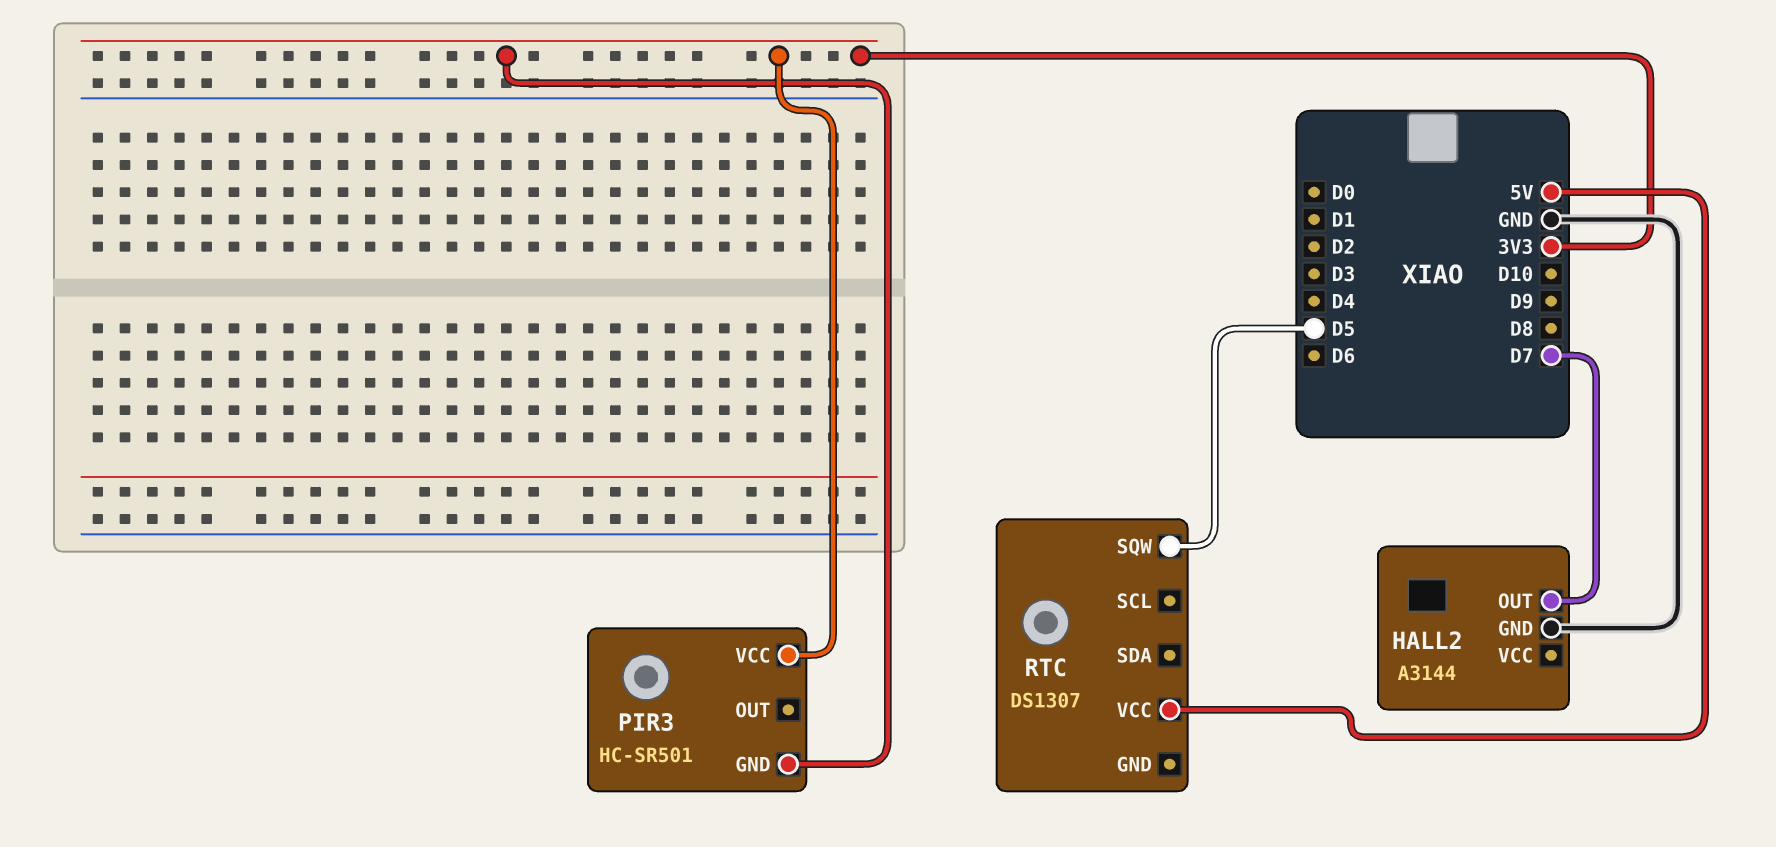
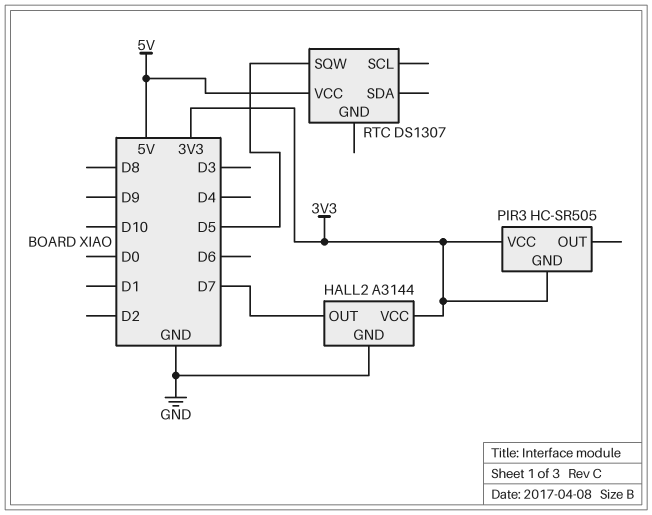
HALL2 pin VCC: none -> 3V3
PIR3: HC-SR501 -> HC-SR505

